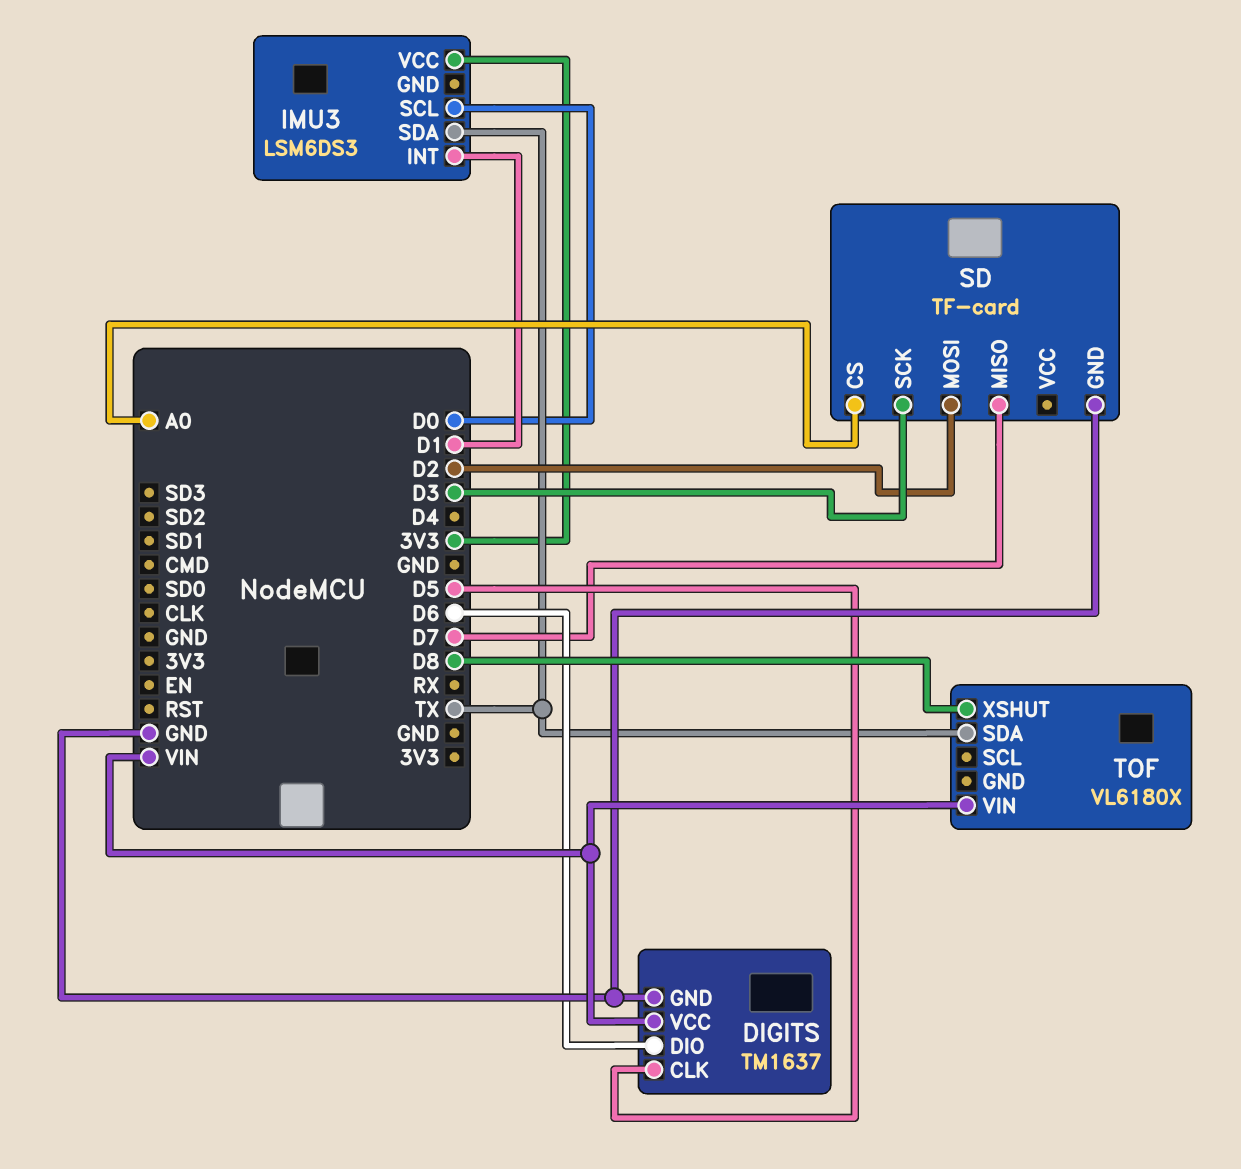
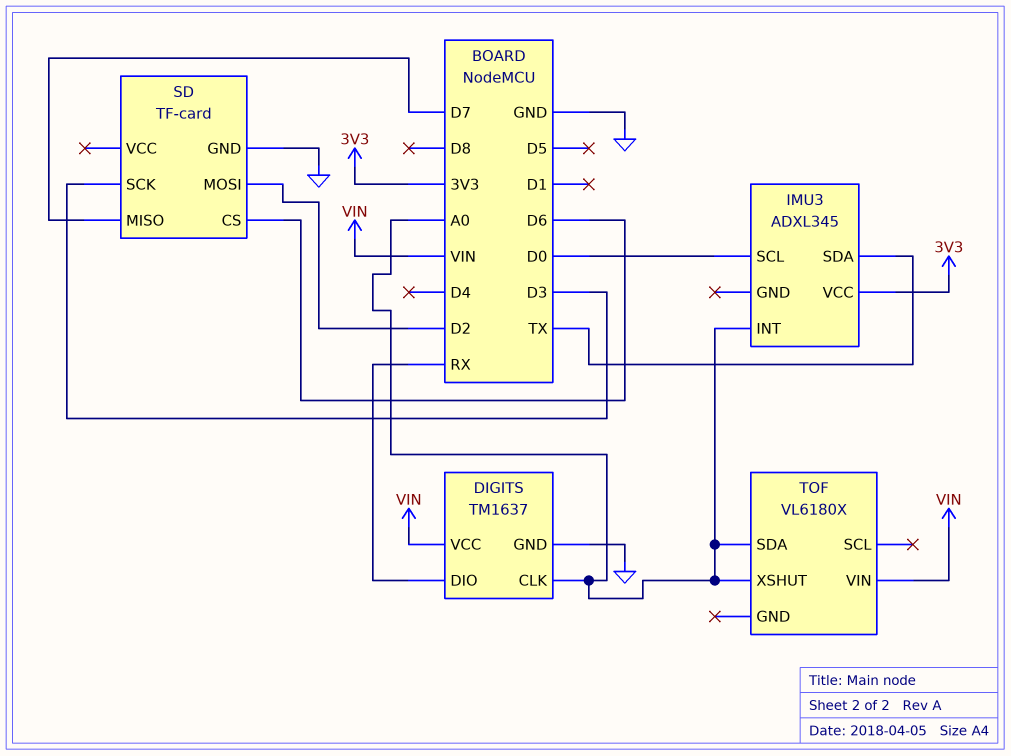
DIGITS pin CLK: D5 -> A0
DIGITS pin DIO: D6 -> RX
IMU3: LSM6DS3 -> ADXL345
IMU3 pin INT: D1 -> A0
SD pin CS: A0 -> D6
TOF pin SDA: TX -> A0
TOF pin XSHUT: D8 -> A0

